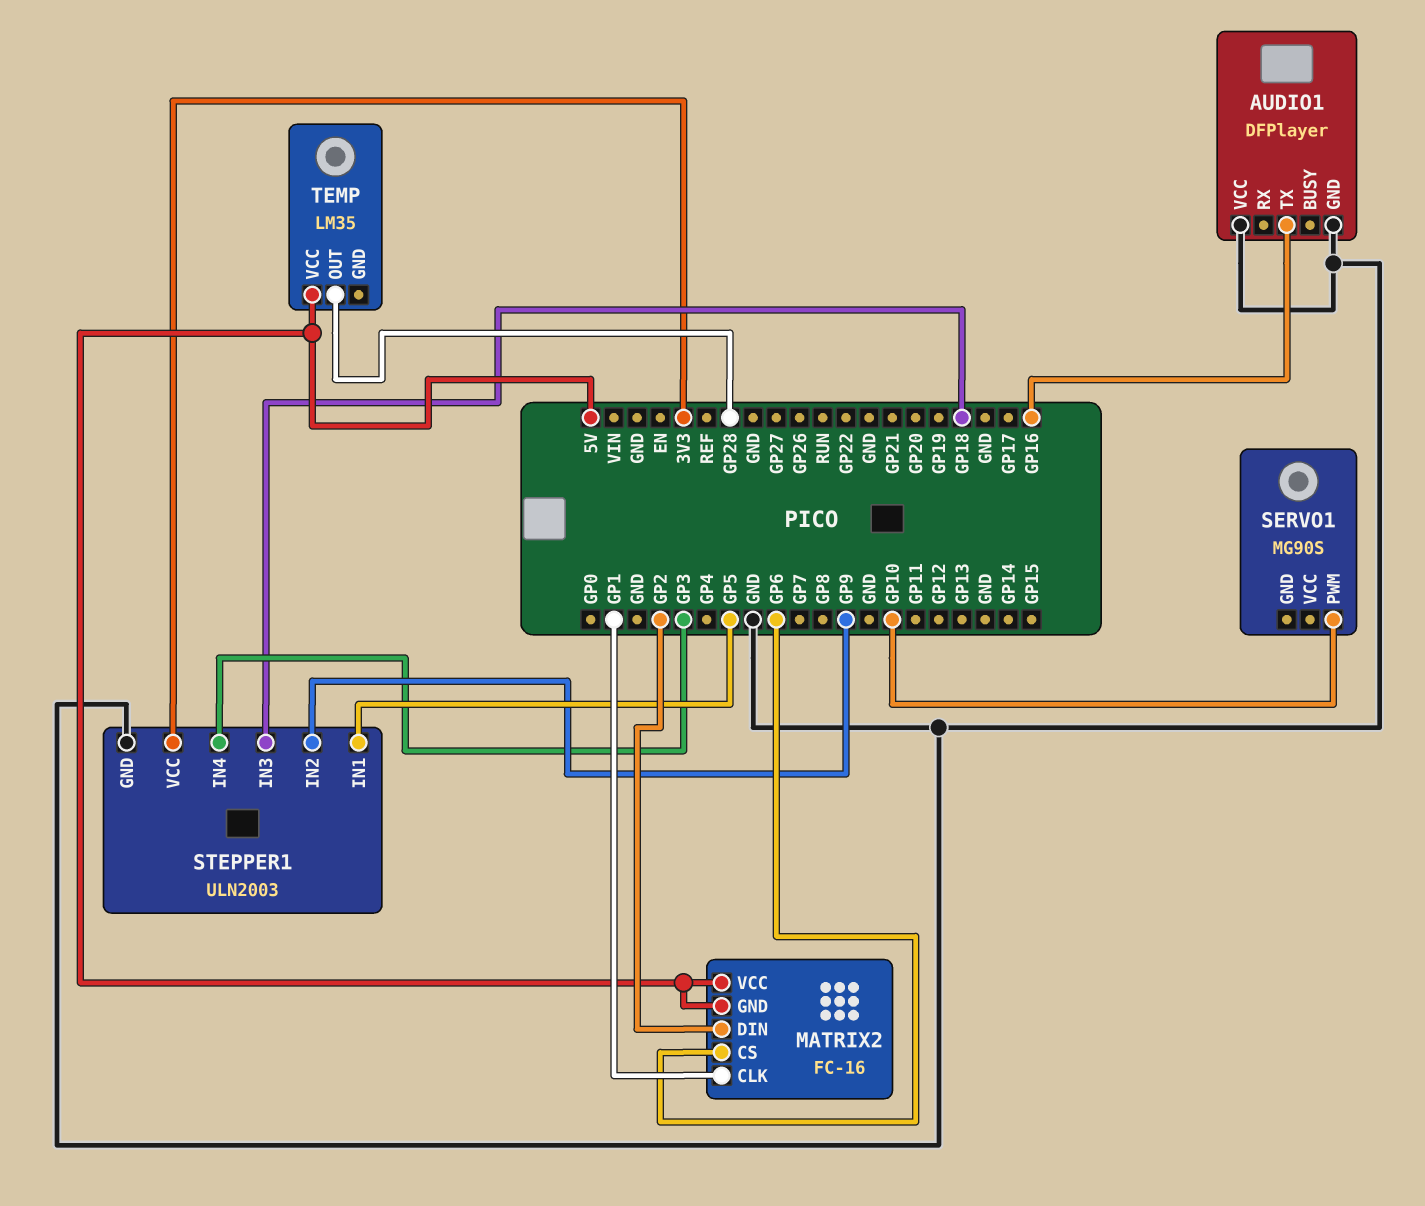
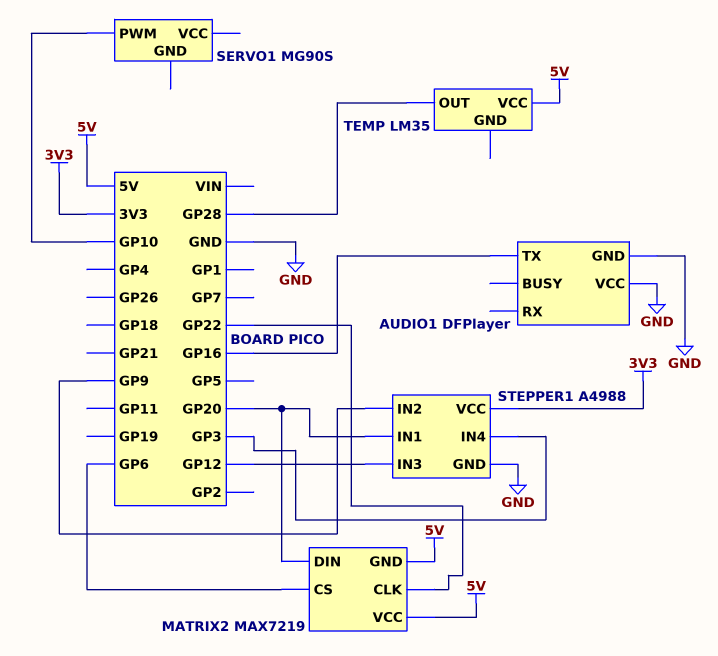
MATRIX2: FC-16 -> MAX7219
MATRIX2 pin CLK: GP1 -> GP22
MATRIX2 pin DIN: GP2 -> GP20
STEPPER1: ULN2003 -> A4988
STEPPER1 pin IN1: GP5 -> GP20
STEPPER1 pin IN3: GP18 -> GP12

